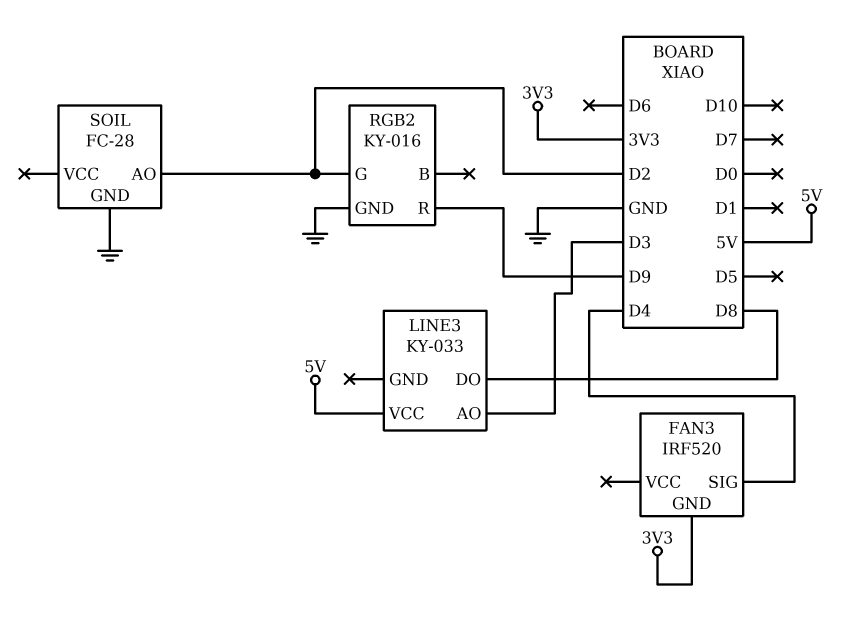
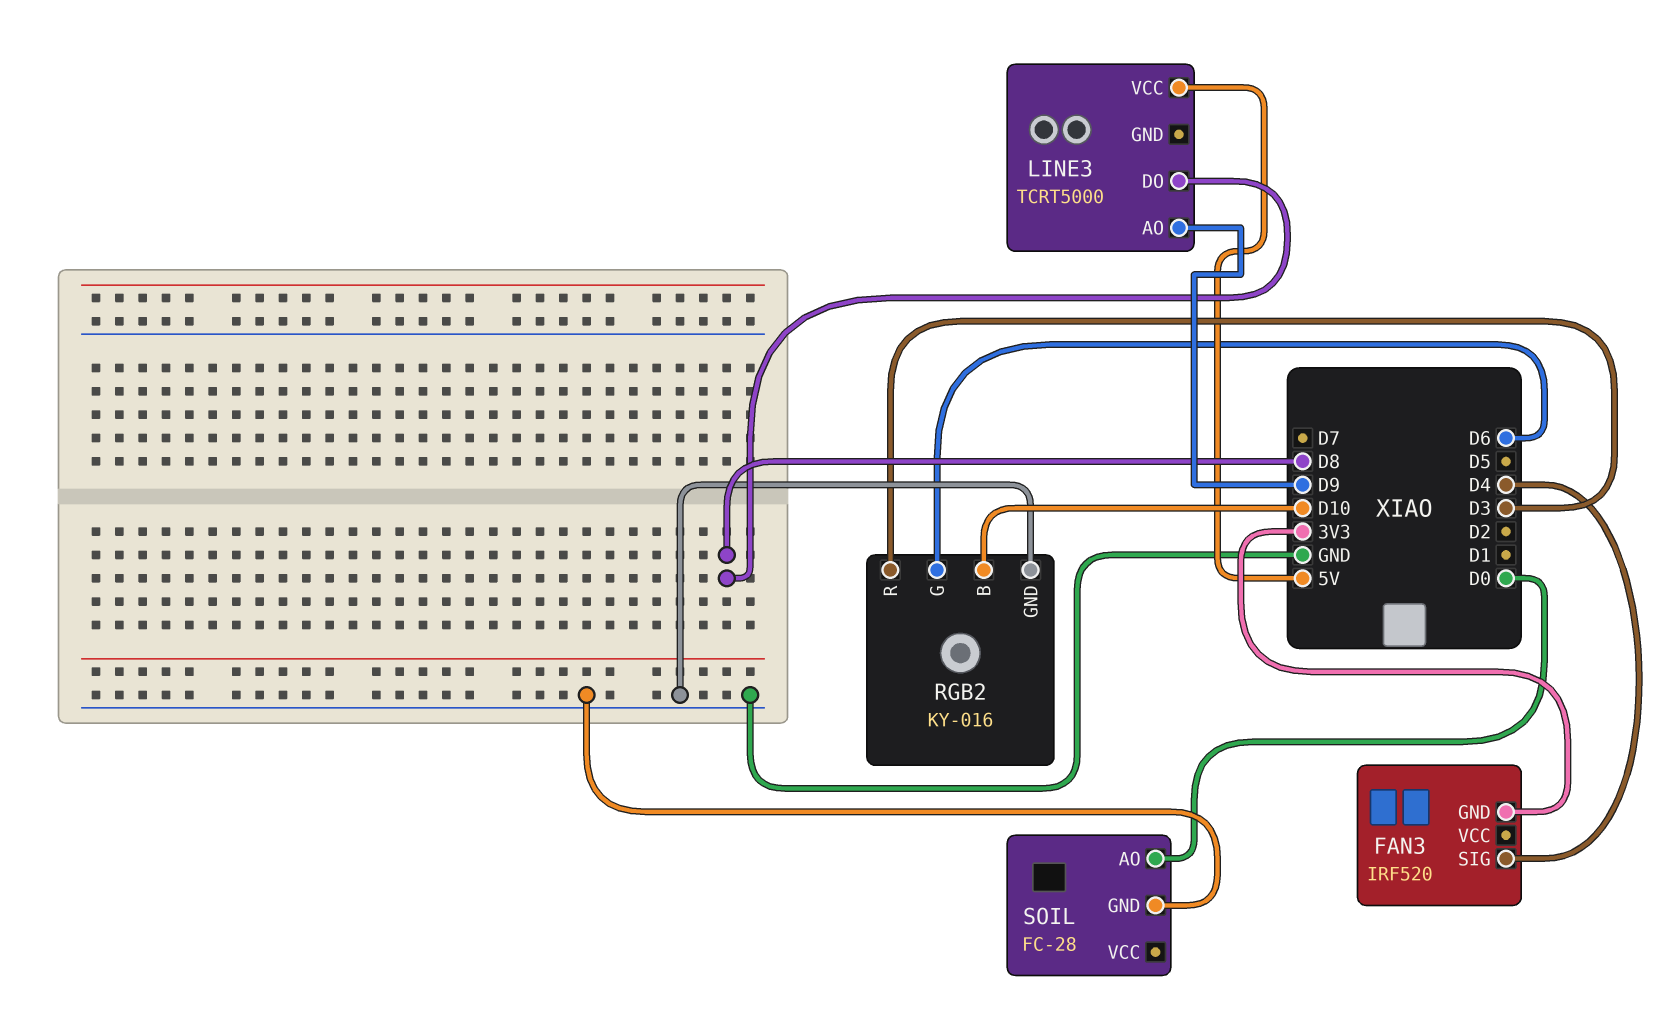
LINE3: KY-033 -> TCRT5000
LINE3 pin AO: D3 -> D9
RGB2 pin B: none -> D10
RGB2 pin G: D2 -> D6
RGB2 pin R: D9 -> D3
SOIL pin AO: D2 -> D0

